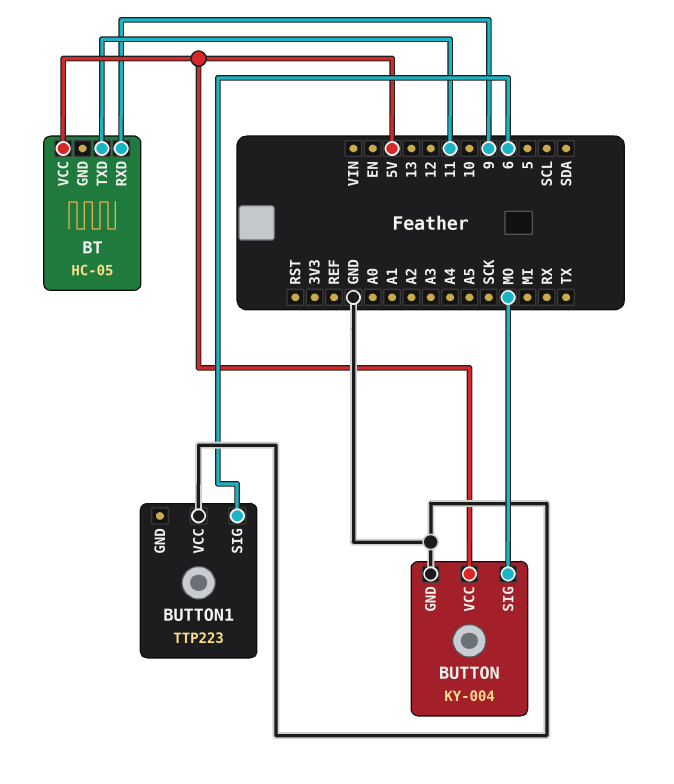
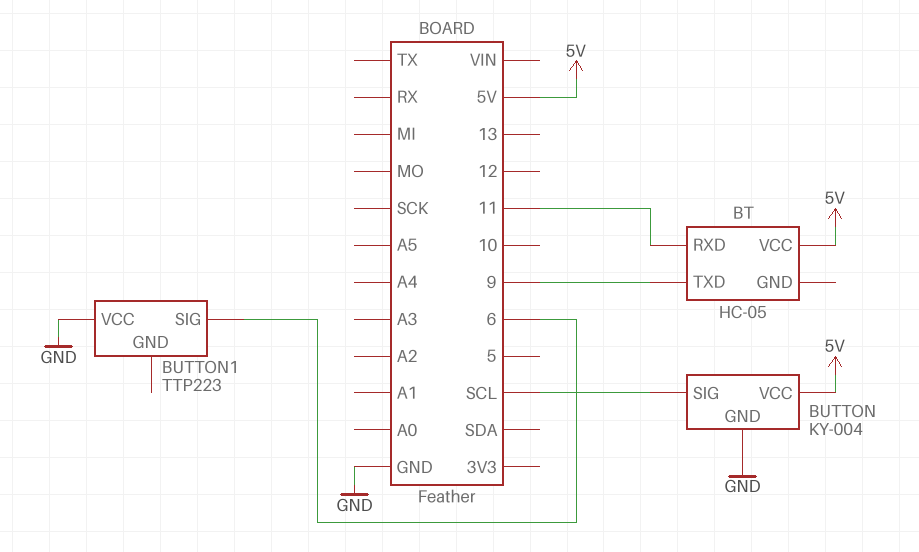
BT pin RXD: 9 -> 11
BT pin TXD: 11 -> 9
BUTTON pin SIG: MO -> SCL

